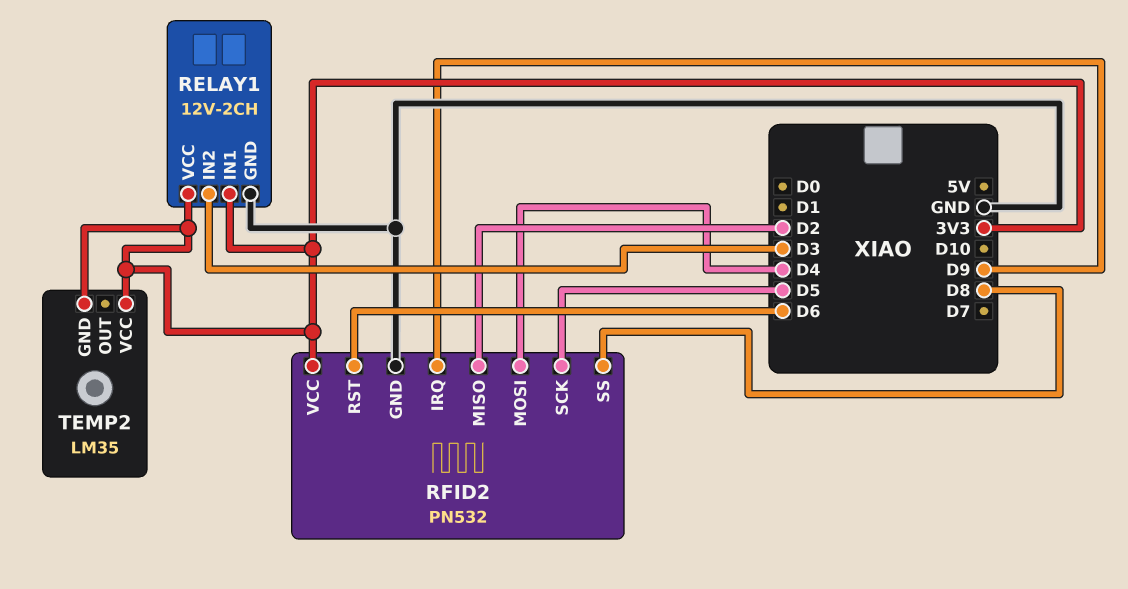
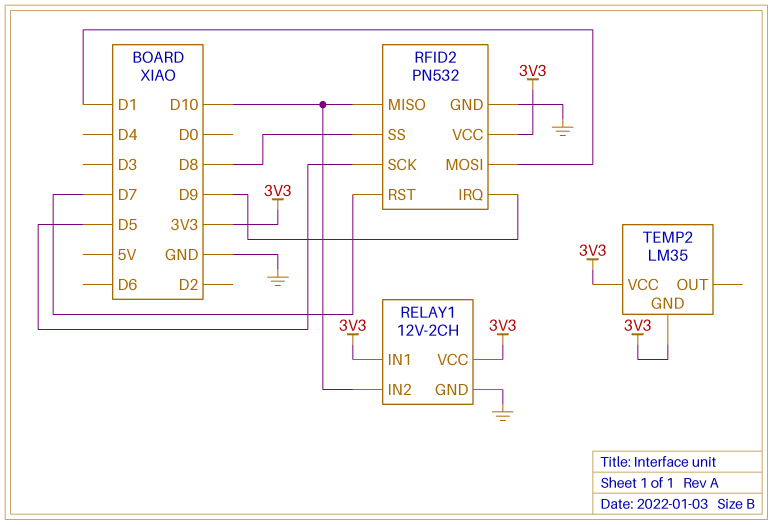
RELAY1 pin IN2: D3 -> D10
RFID2 pin MISO: D2 -> D10
RFID2 pin MOSI: D4 -> D1
RFID2 pin RST: D6 -> D7

